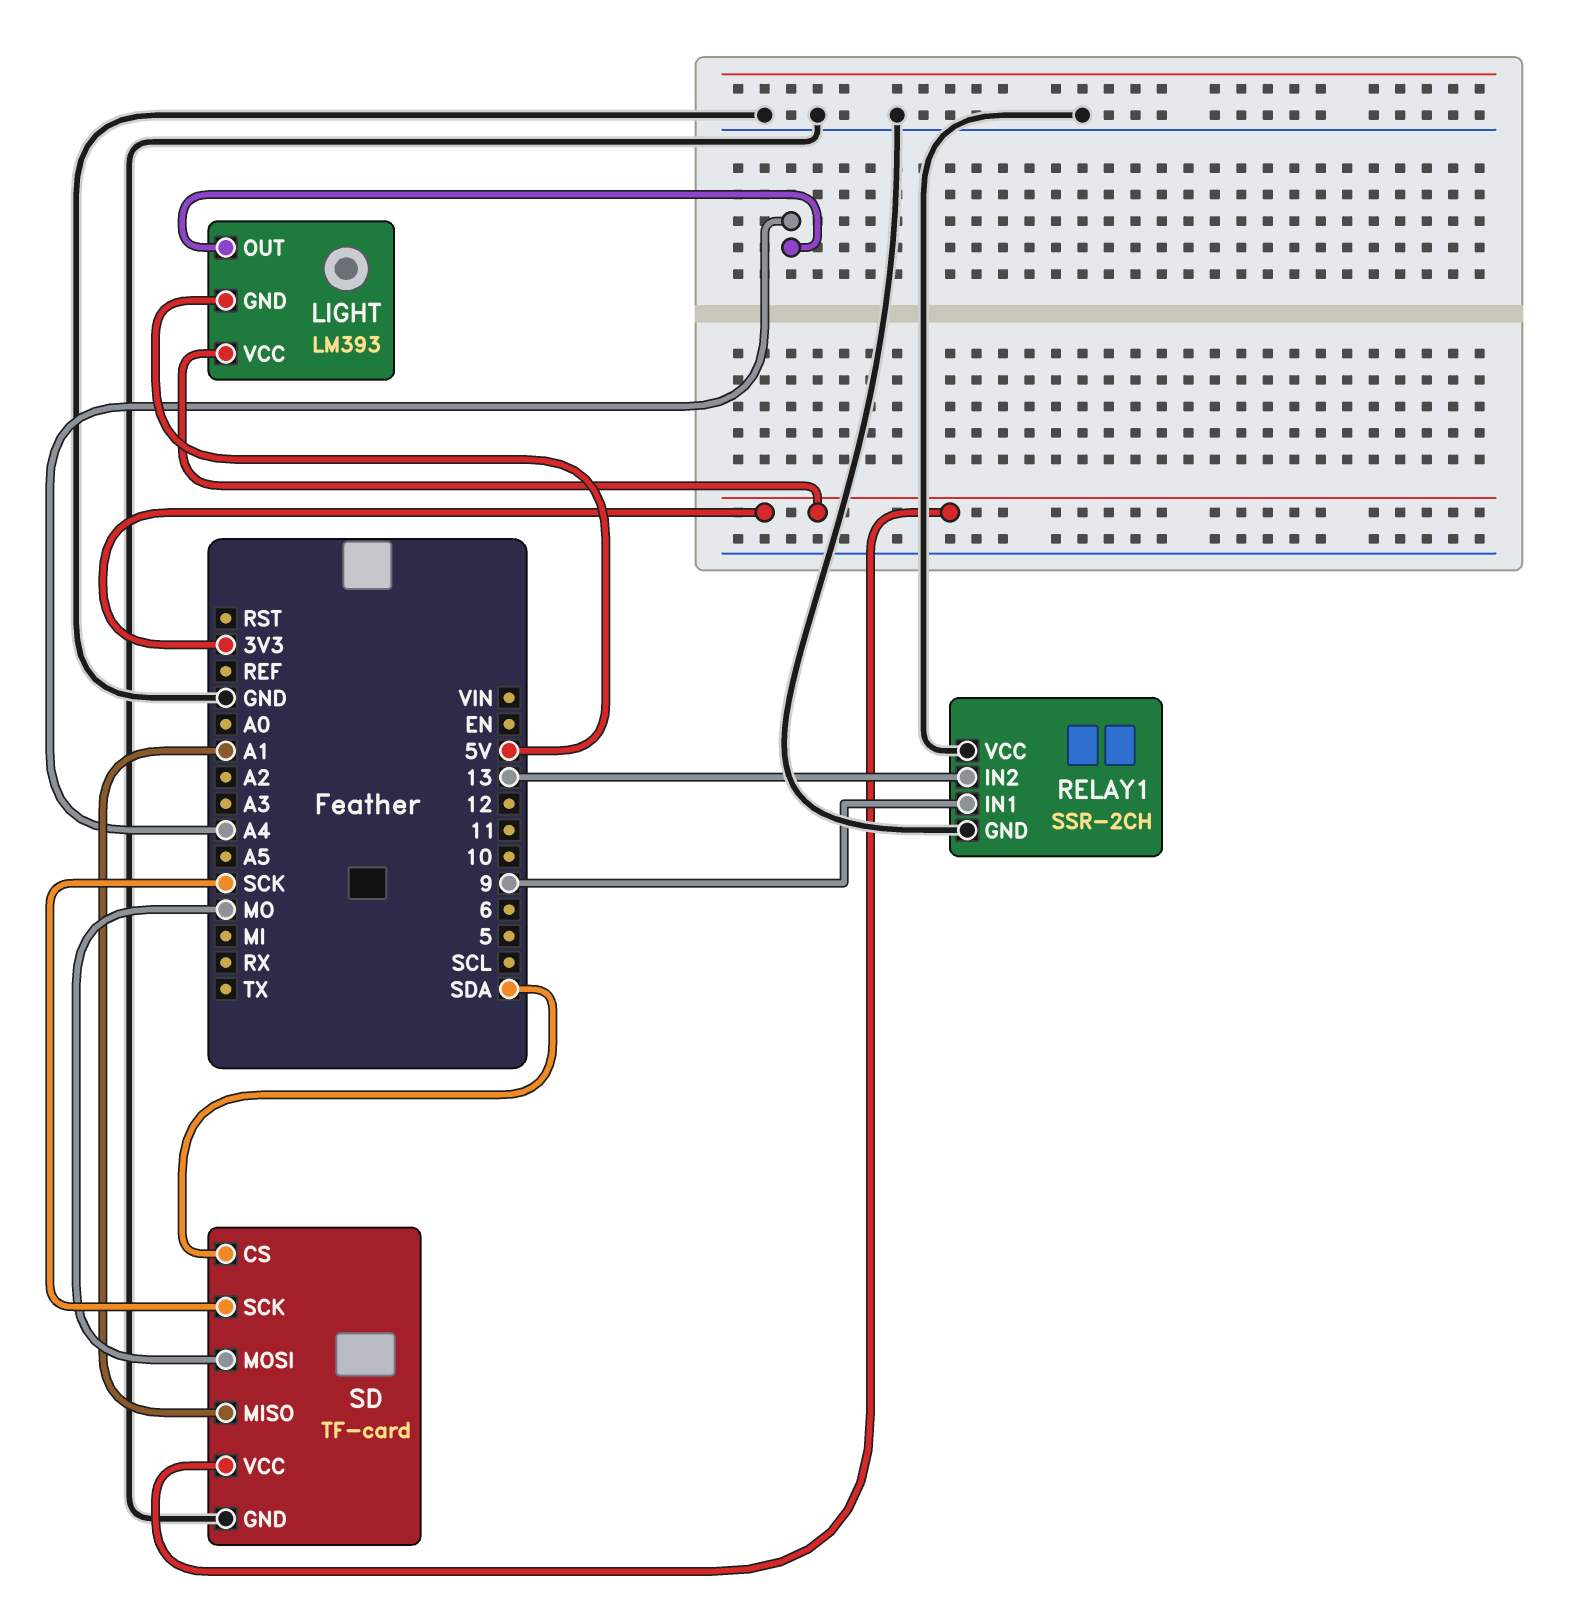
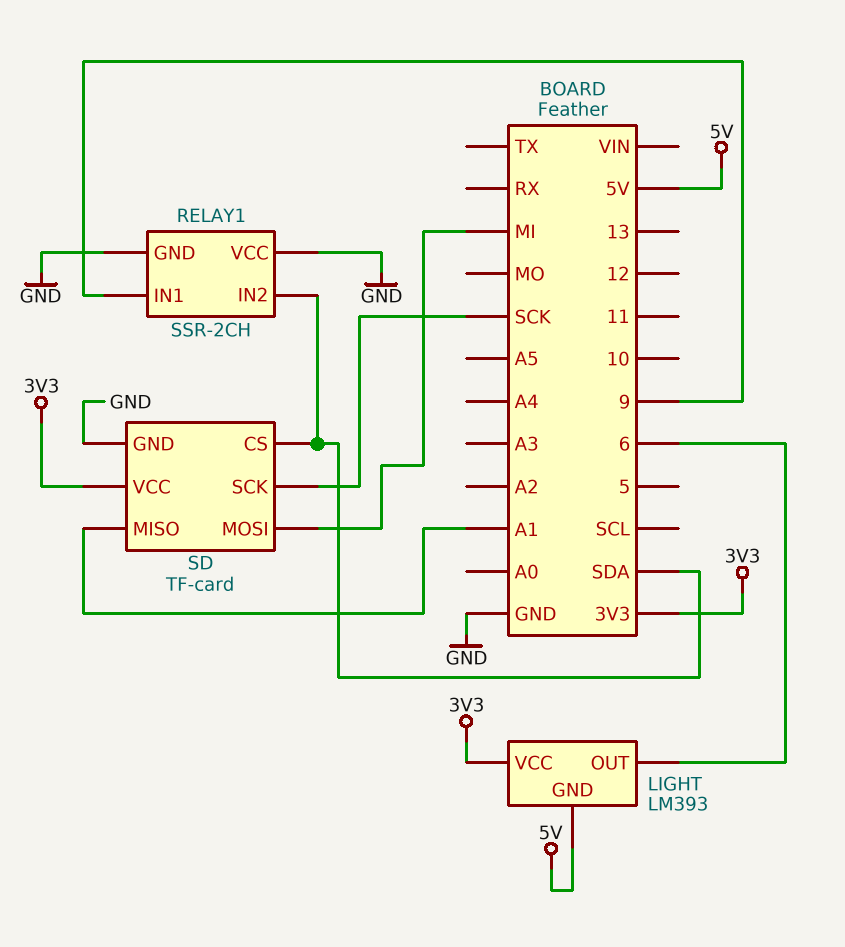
LIGHT pin OUT: A4 -> 6
RELAY1 pin IN2: 13 -> SDA
SD pin MOSI: MO -> MI

